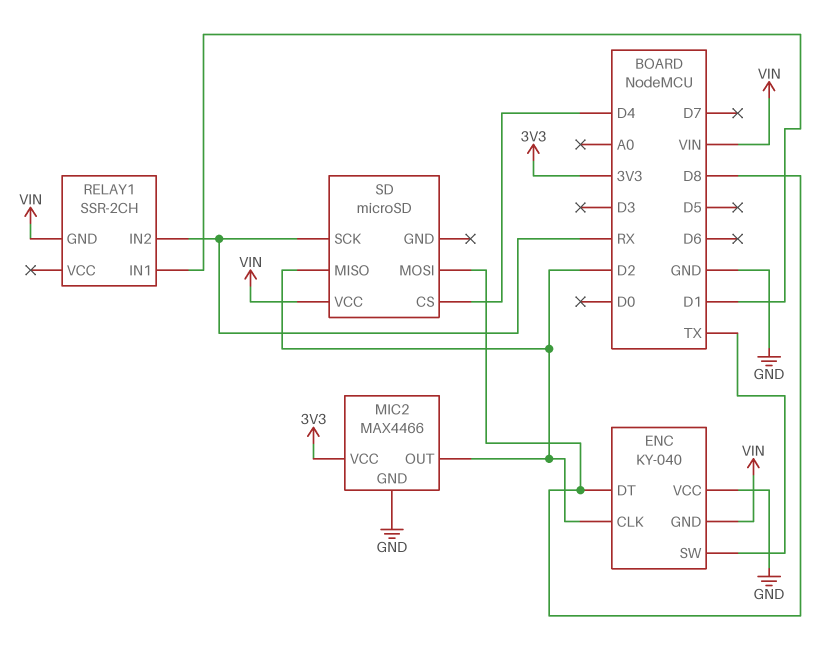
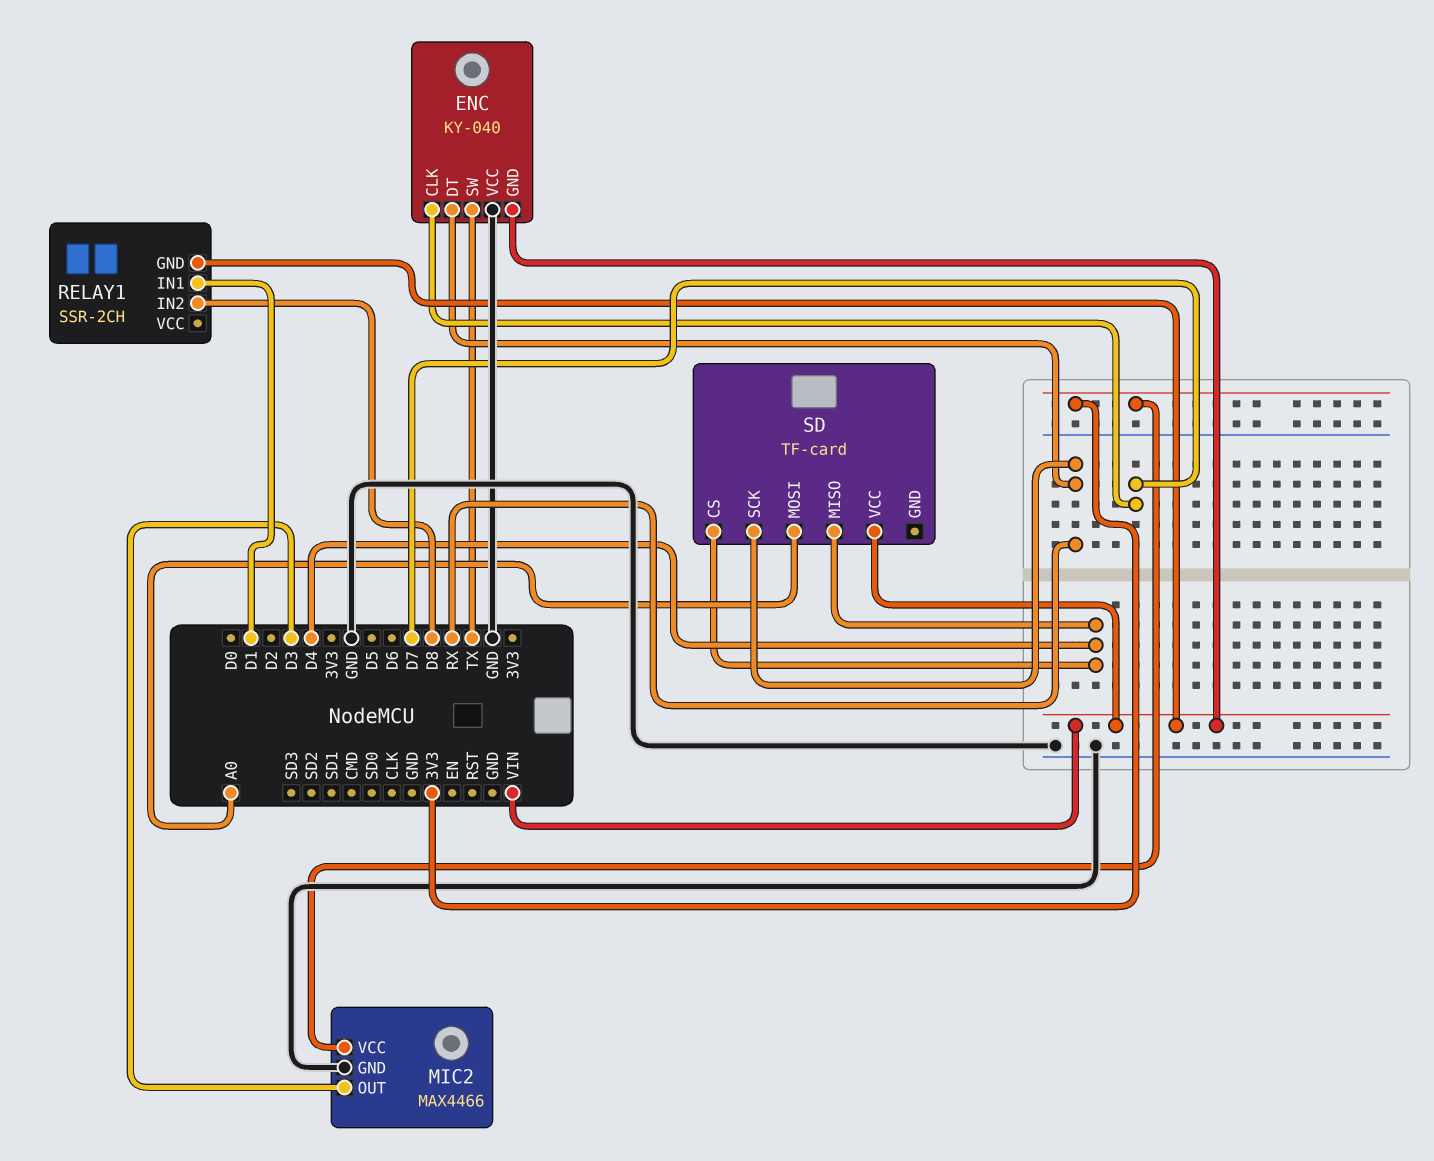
ENC pin CLK: D2 -> D7
ENC pin DT: D8 -> RX
MIC2 pin OUT: D2 -> D3
RELAY1 pin IN2: RX -> D8
SD: microSD -> TF-card
SD pin MISO: D2 -> D4
SD pin MOSI: D8 -> A0

